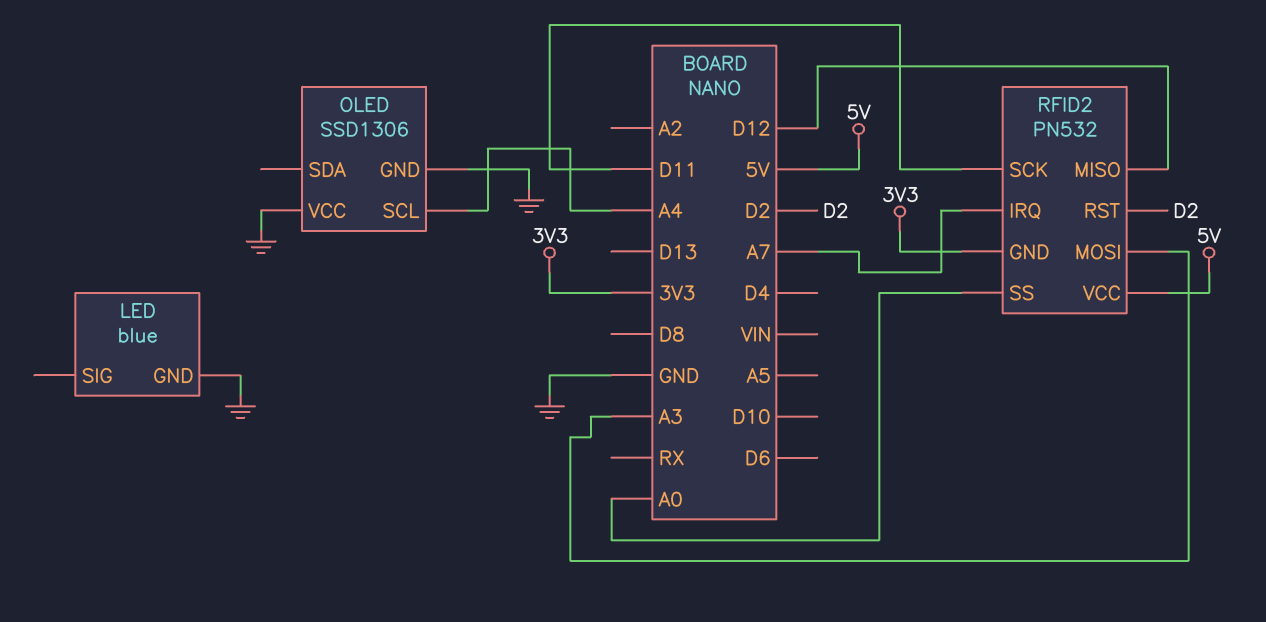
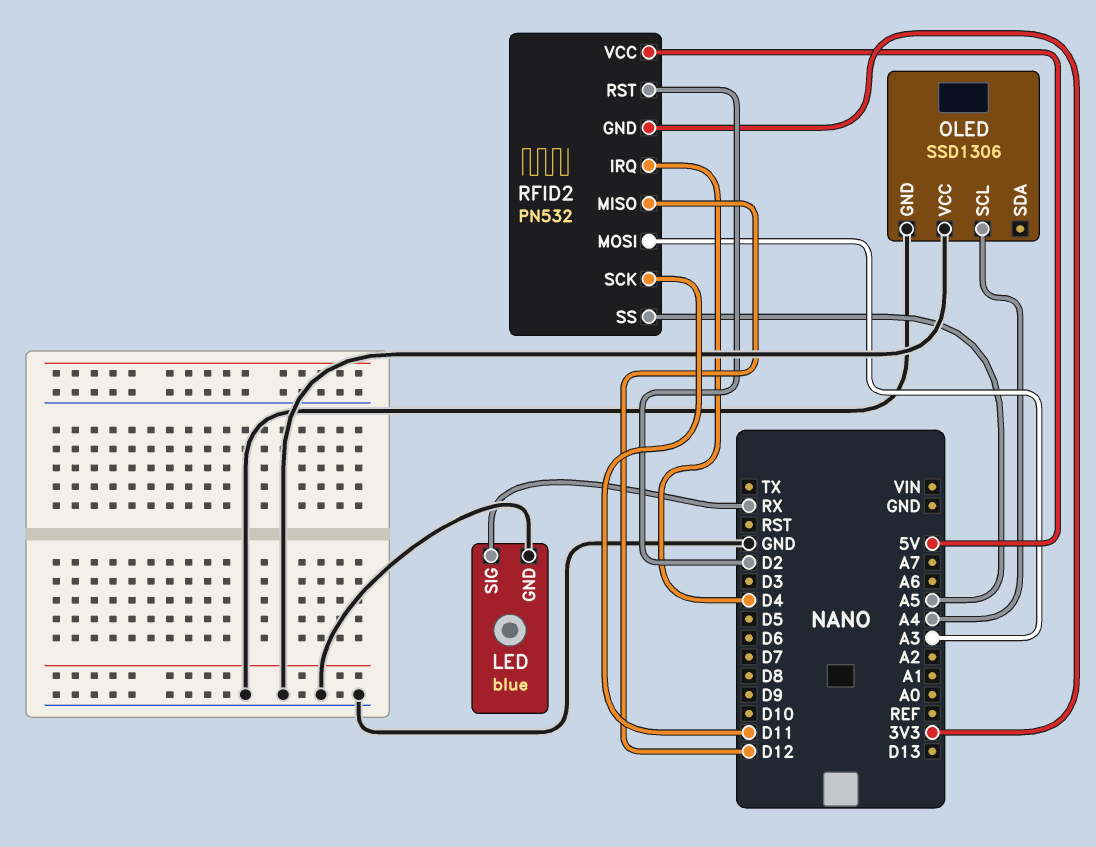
LED pin SIG: none -> RX
RFID2 pin IRQ: A7 -> D4
RFID2 pin SS: A0 -> A5

